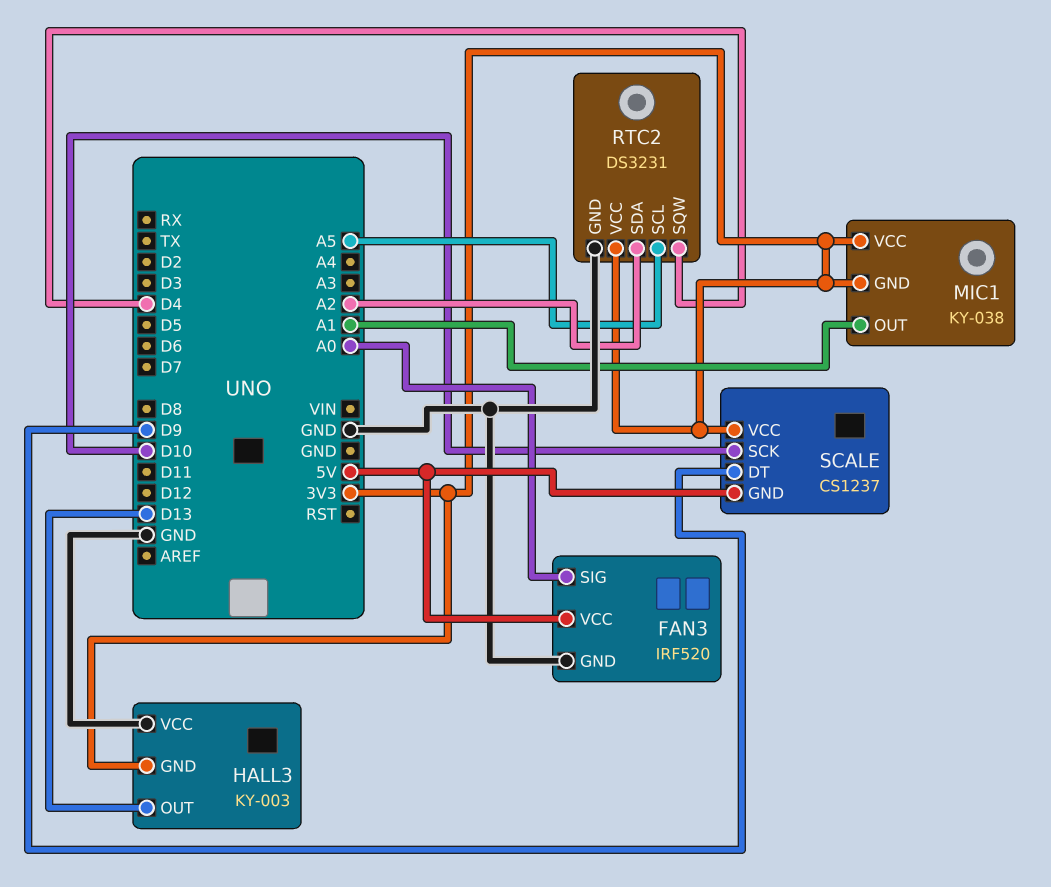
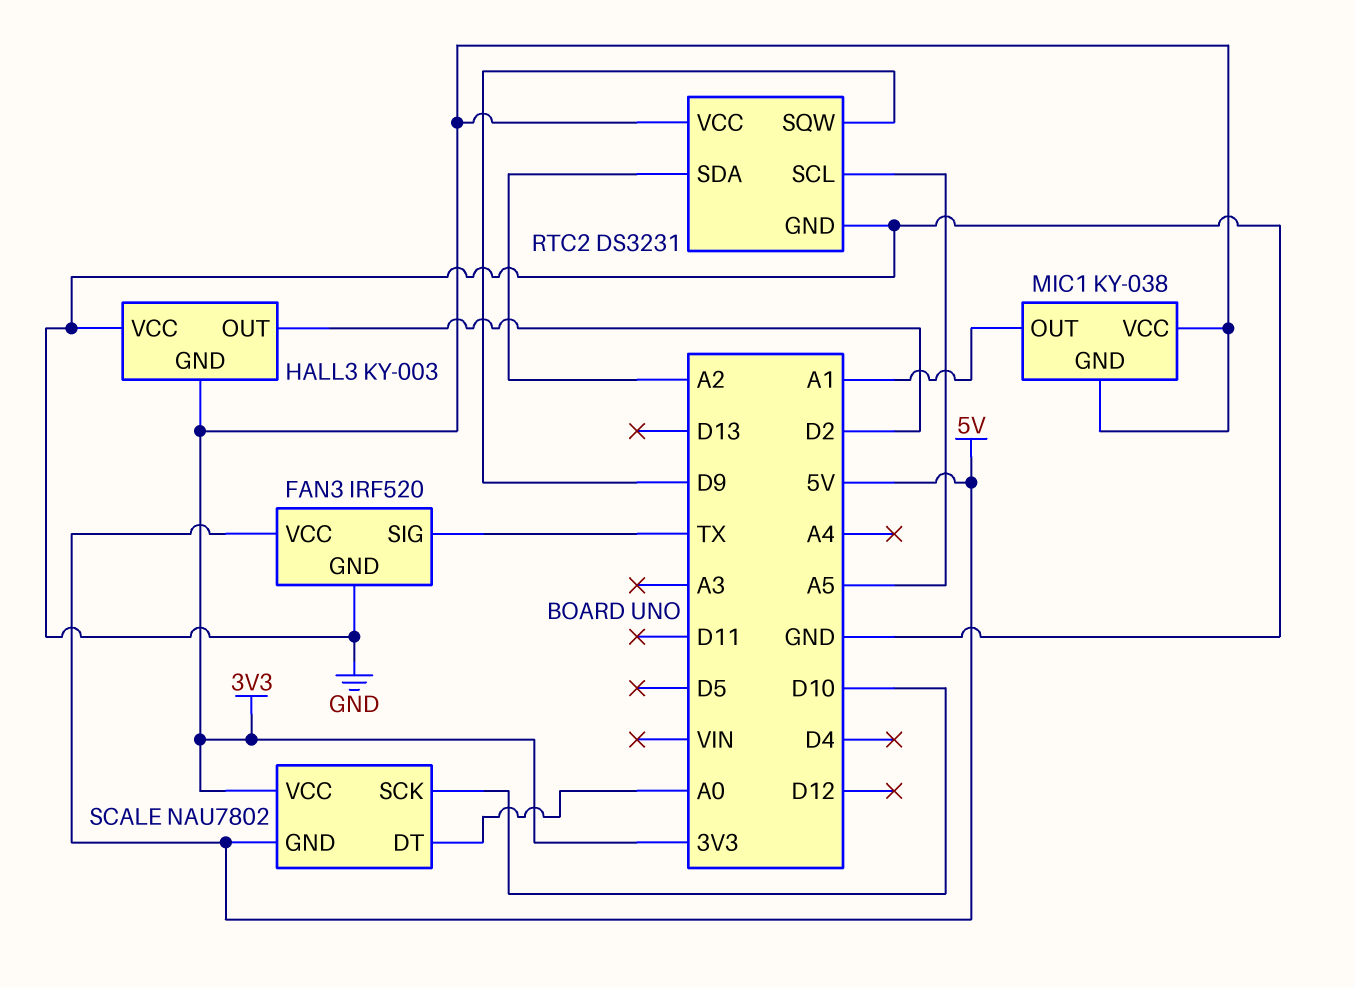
FAN3 pin SIG: A0 -> TX
HALL3 pin OUT: D13 -> D2
RTC2 pin SQW: D4 -> D9
SCALE: CS1237 -> NAU7802
SCALE pin DT: D9 -> A0

